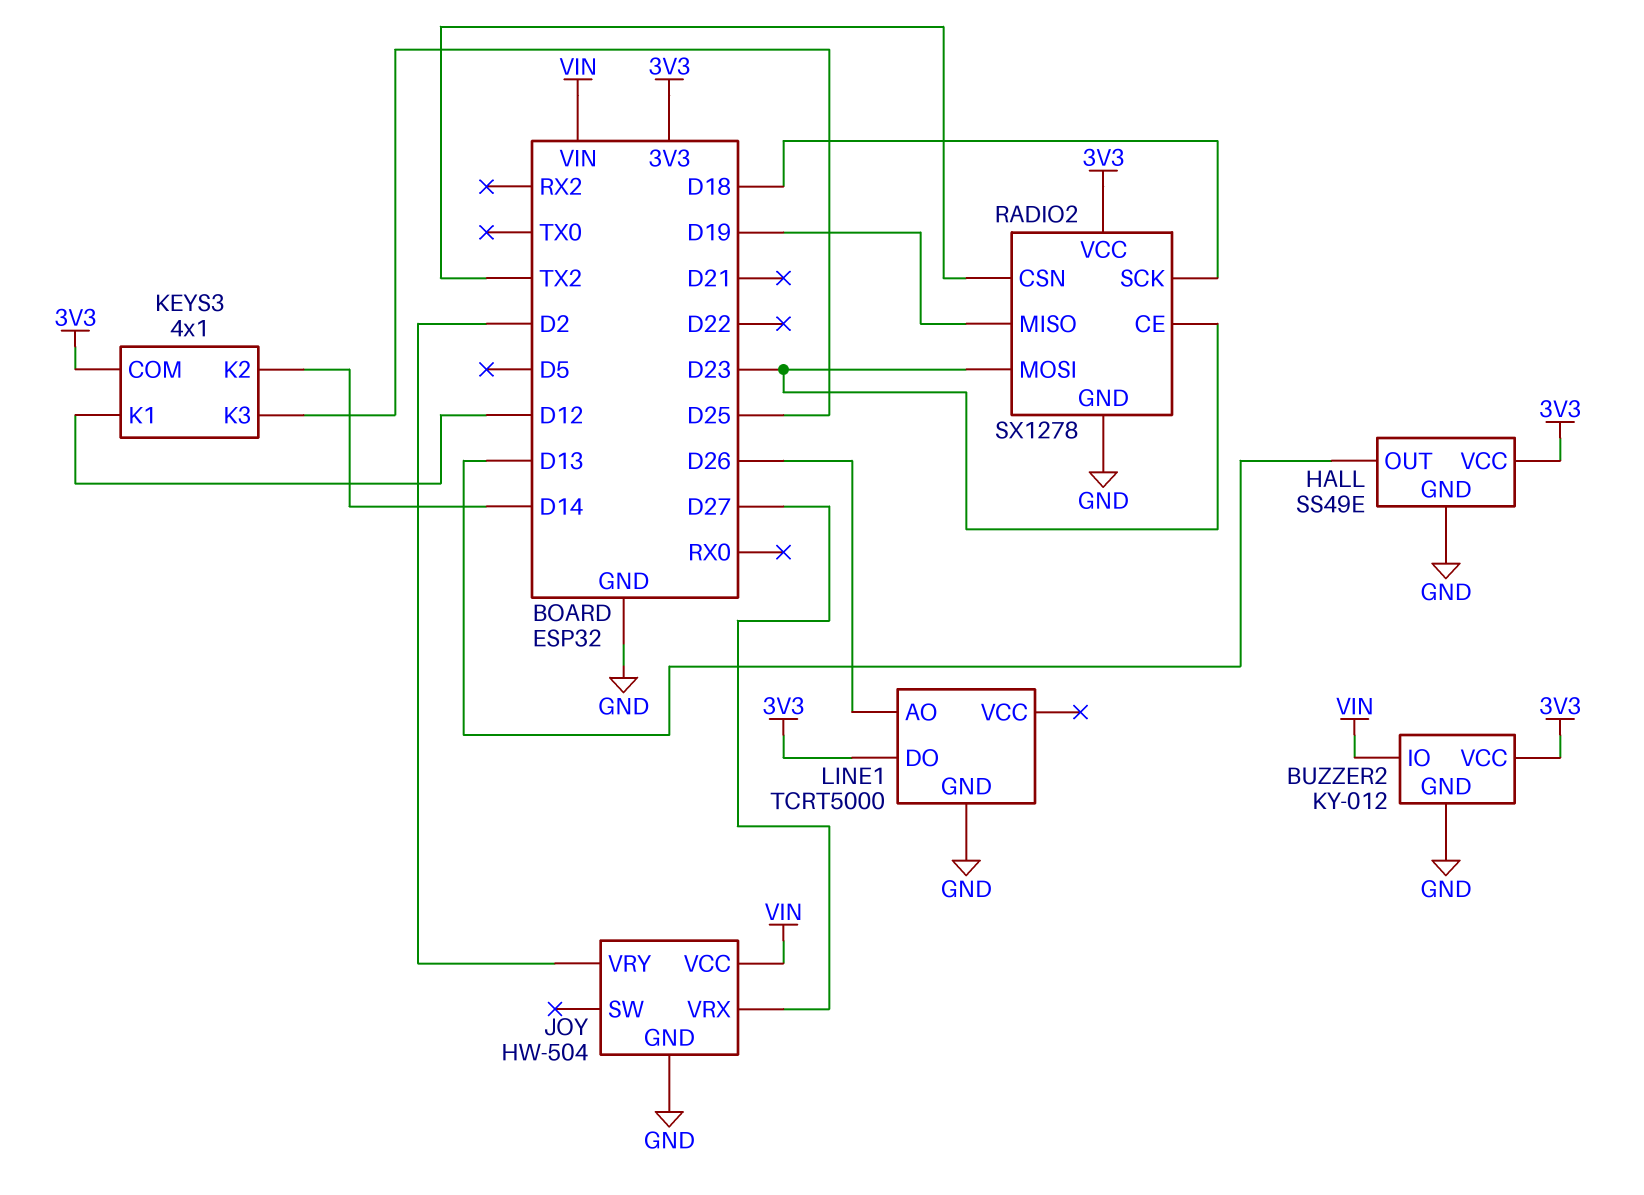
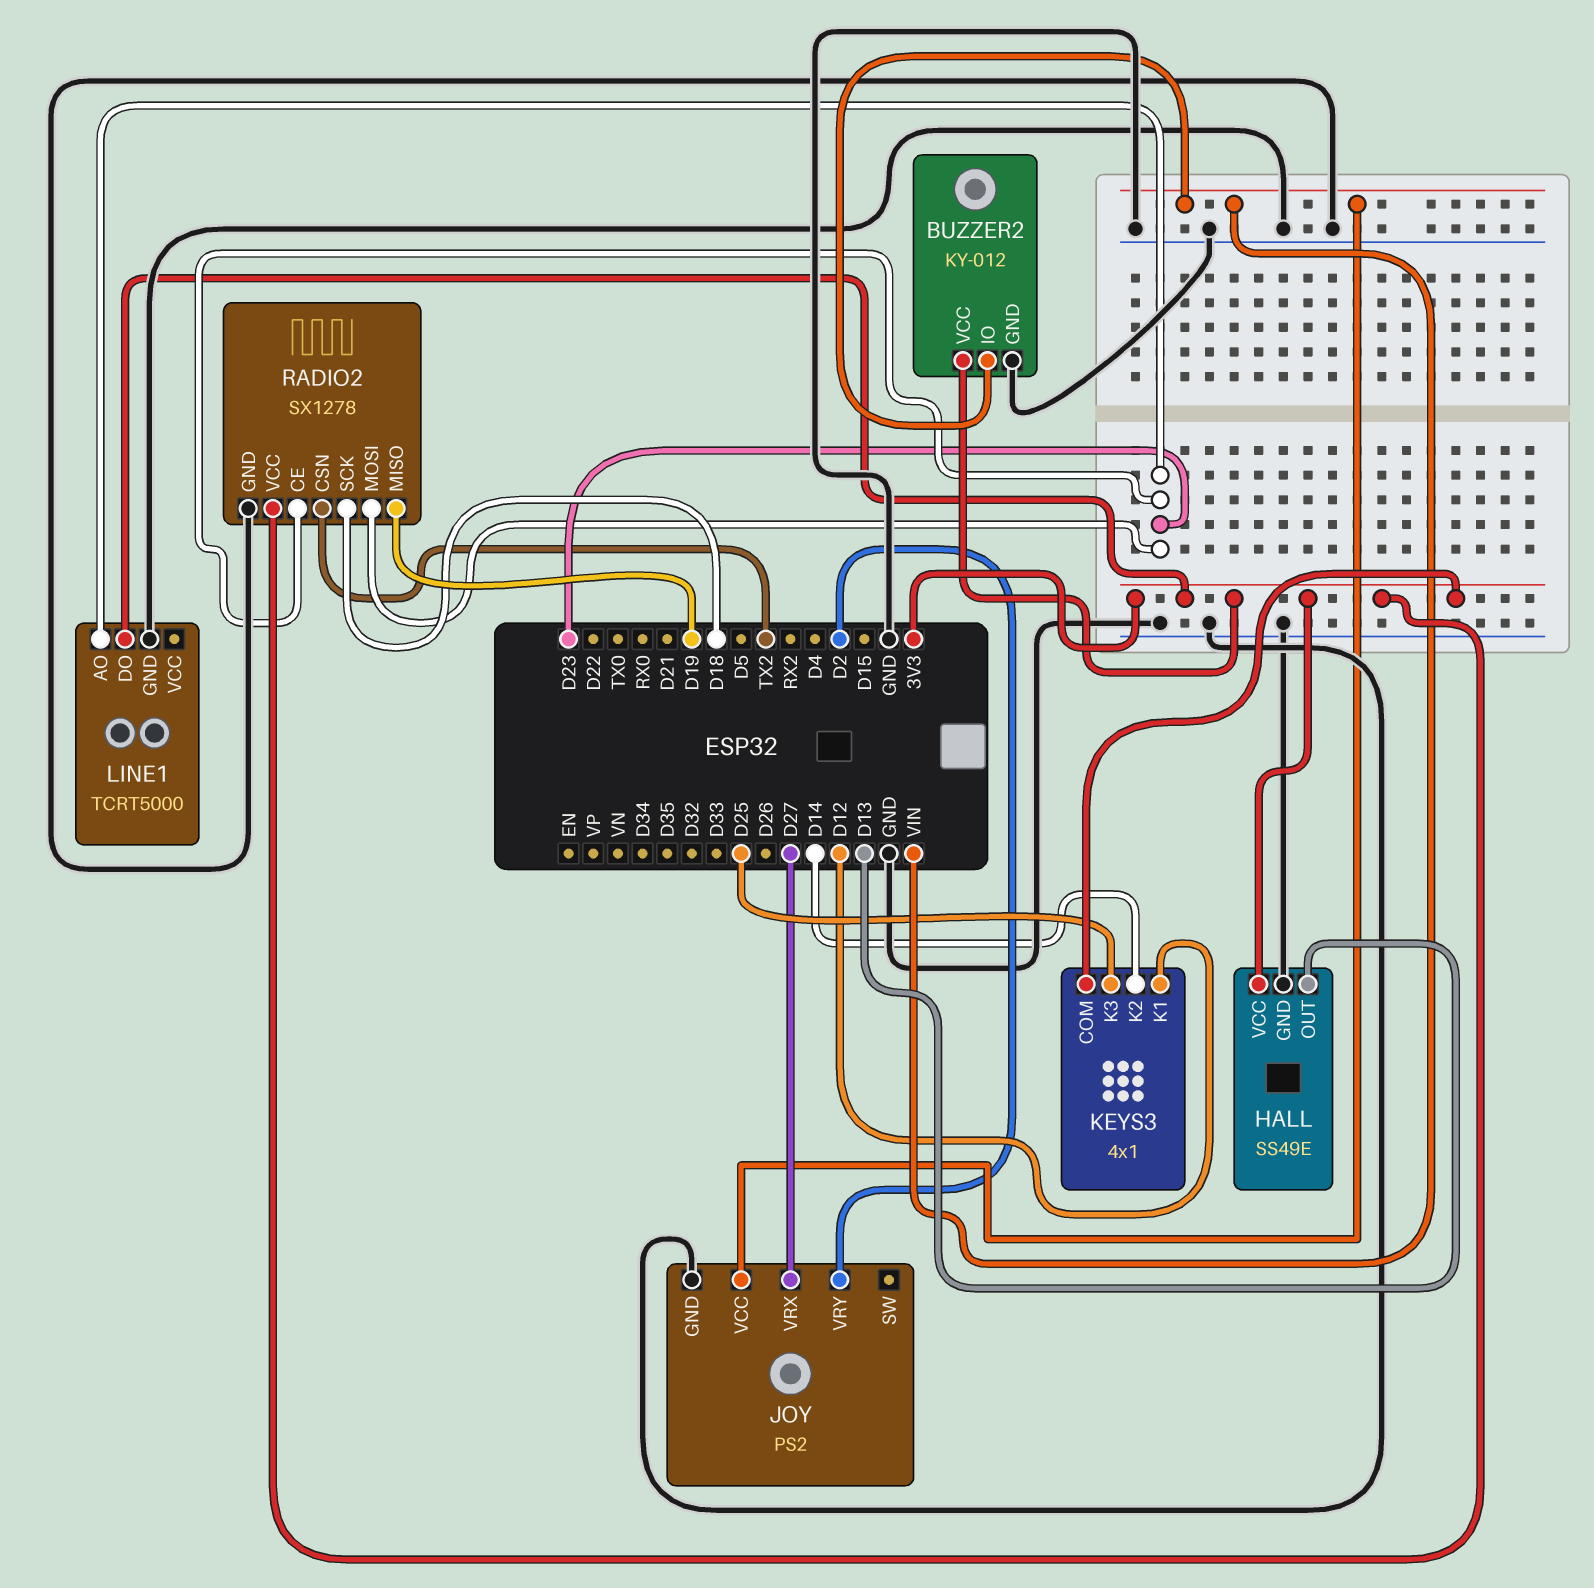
JOY: HW-504 -> PS2
LINE1 pin AO: D26 -> D23

